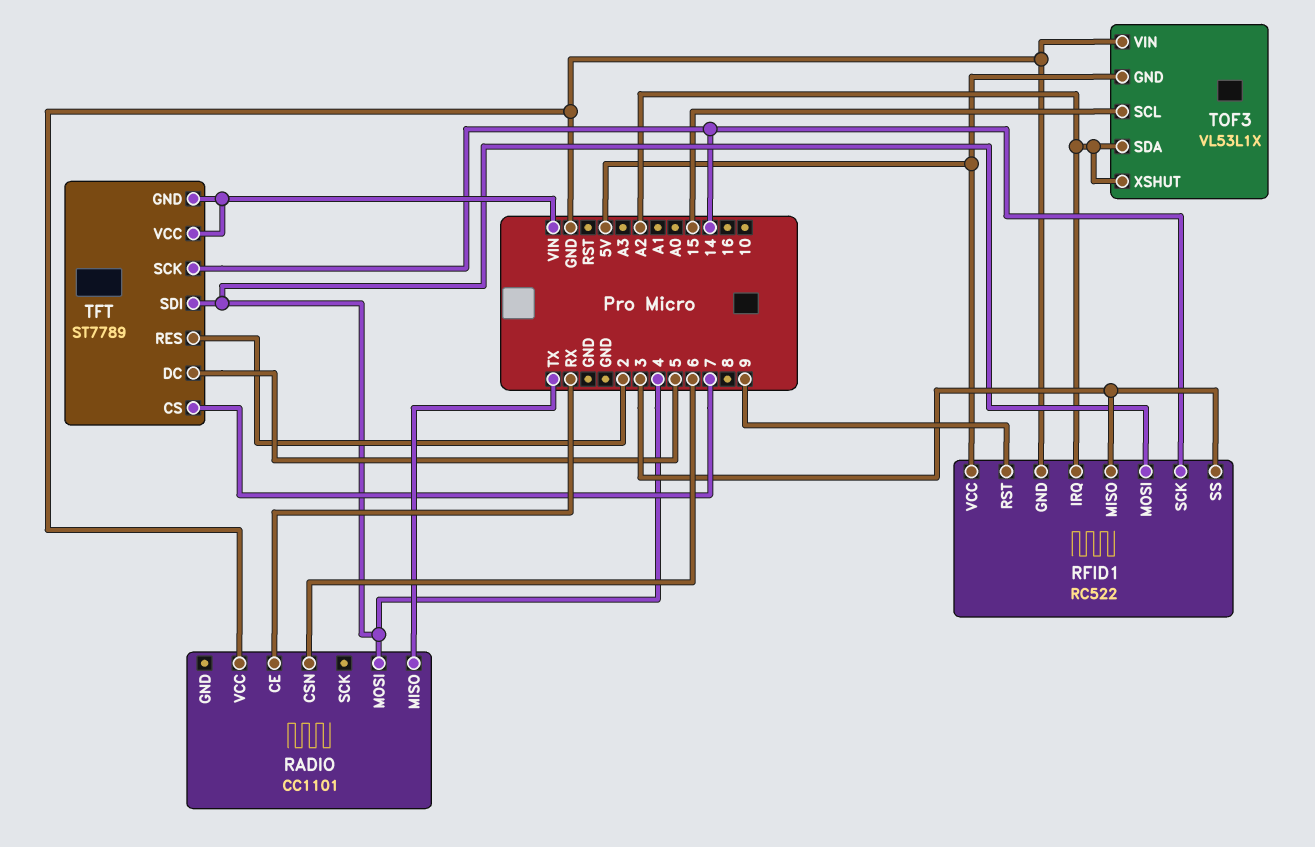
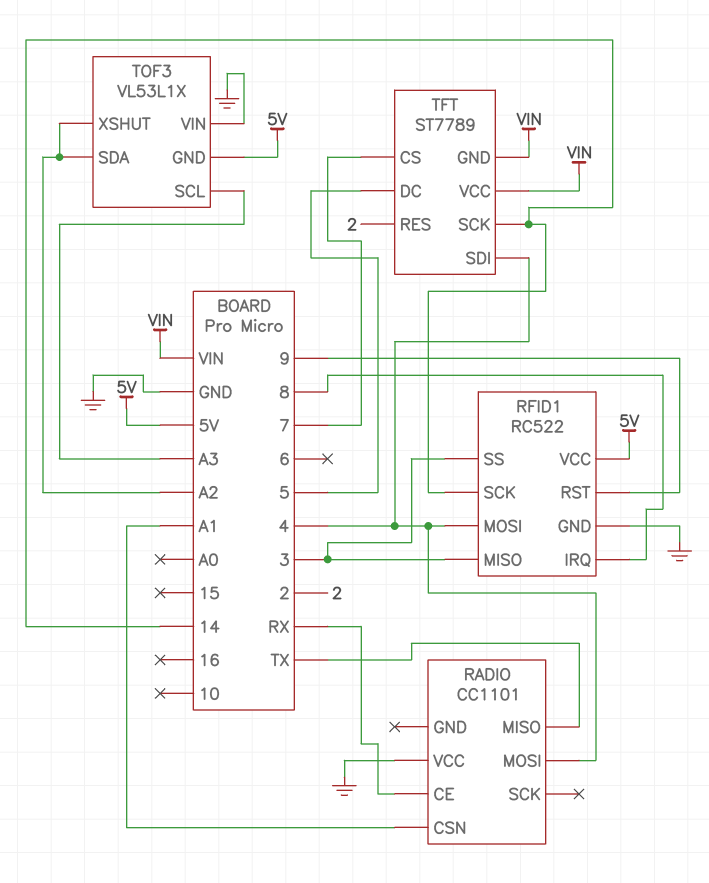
RADIO pin CSN: 6 -> A1
RFID1 pin IRQ: A2 -> 8
TOF3 pin SCL: 15 -> A3

